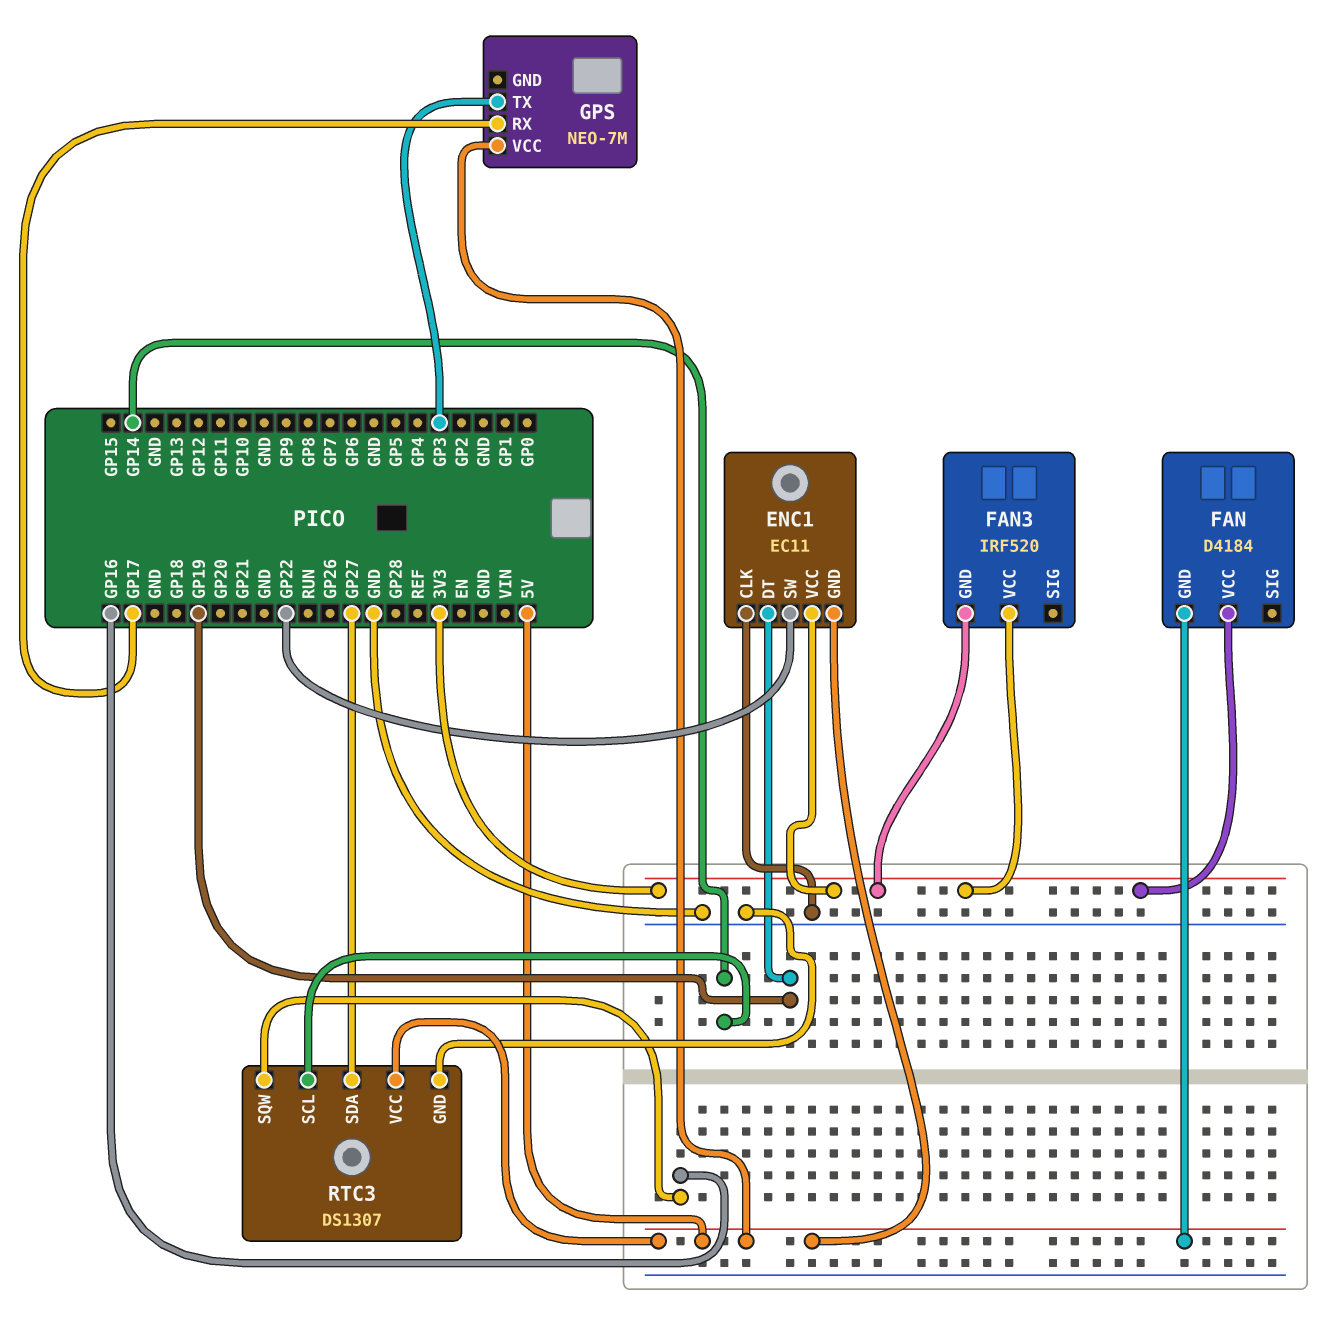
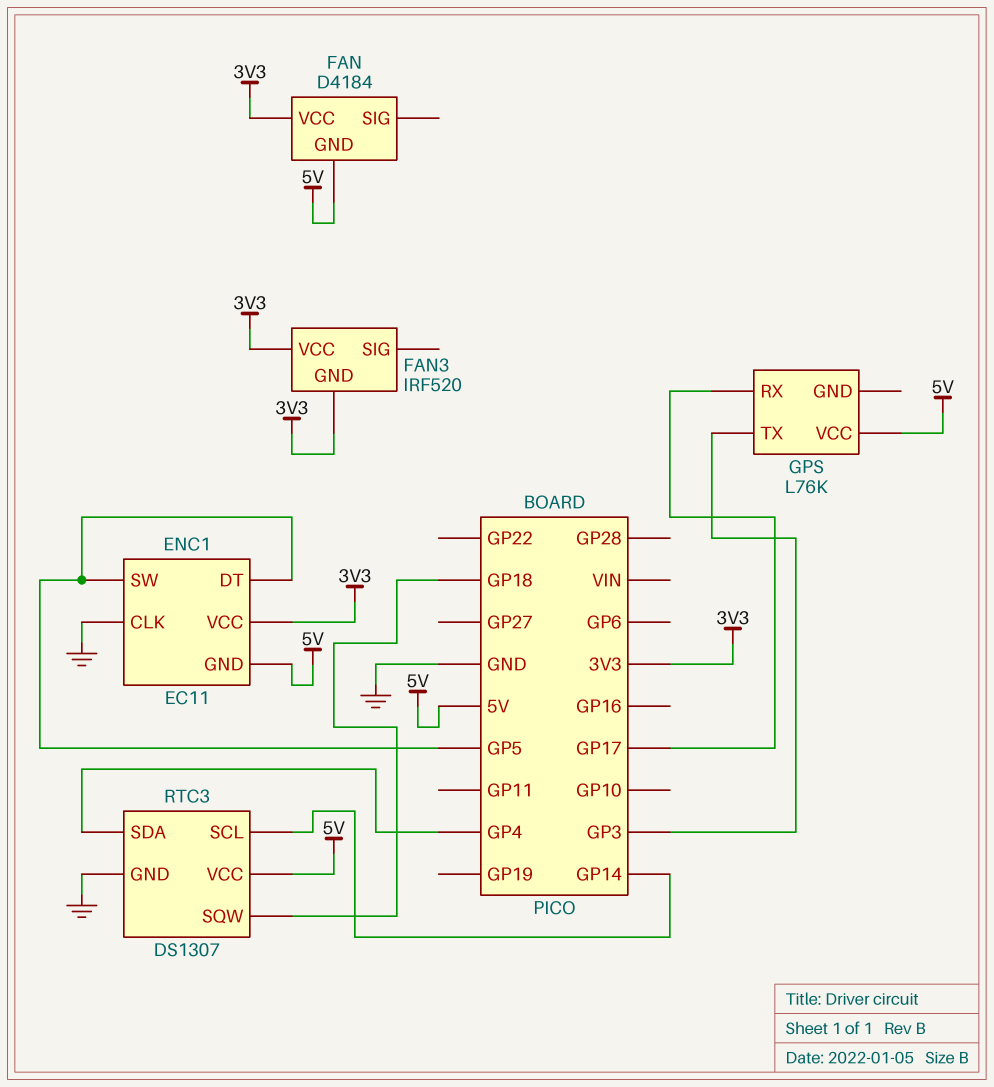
ENC1 pin DT: GP19 -> GP5
ENC1 pin SW: GP22 -> GP5
GPS: NEO-7M -> L76K
RTC3 pin SDA: GP27 -> GP4
RTC3 pin SQW: GP16 -> GP18

